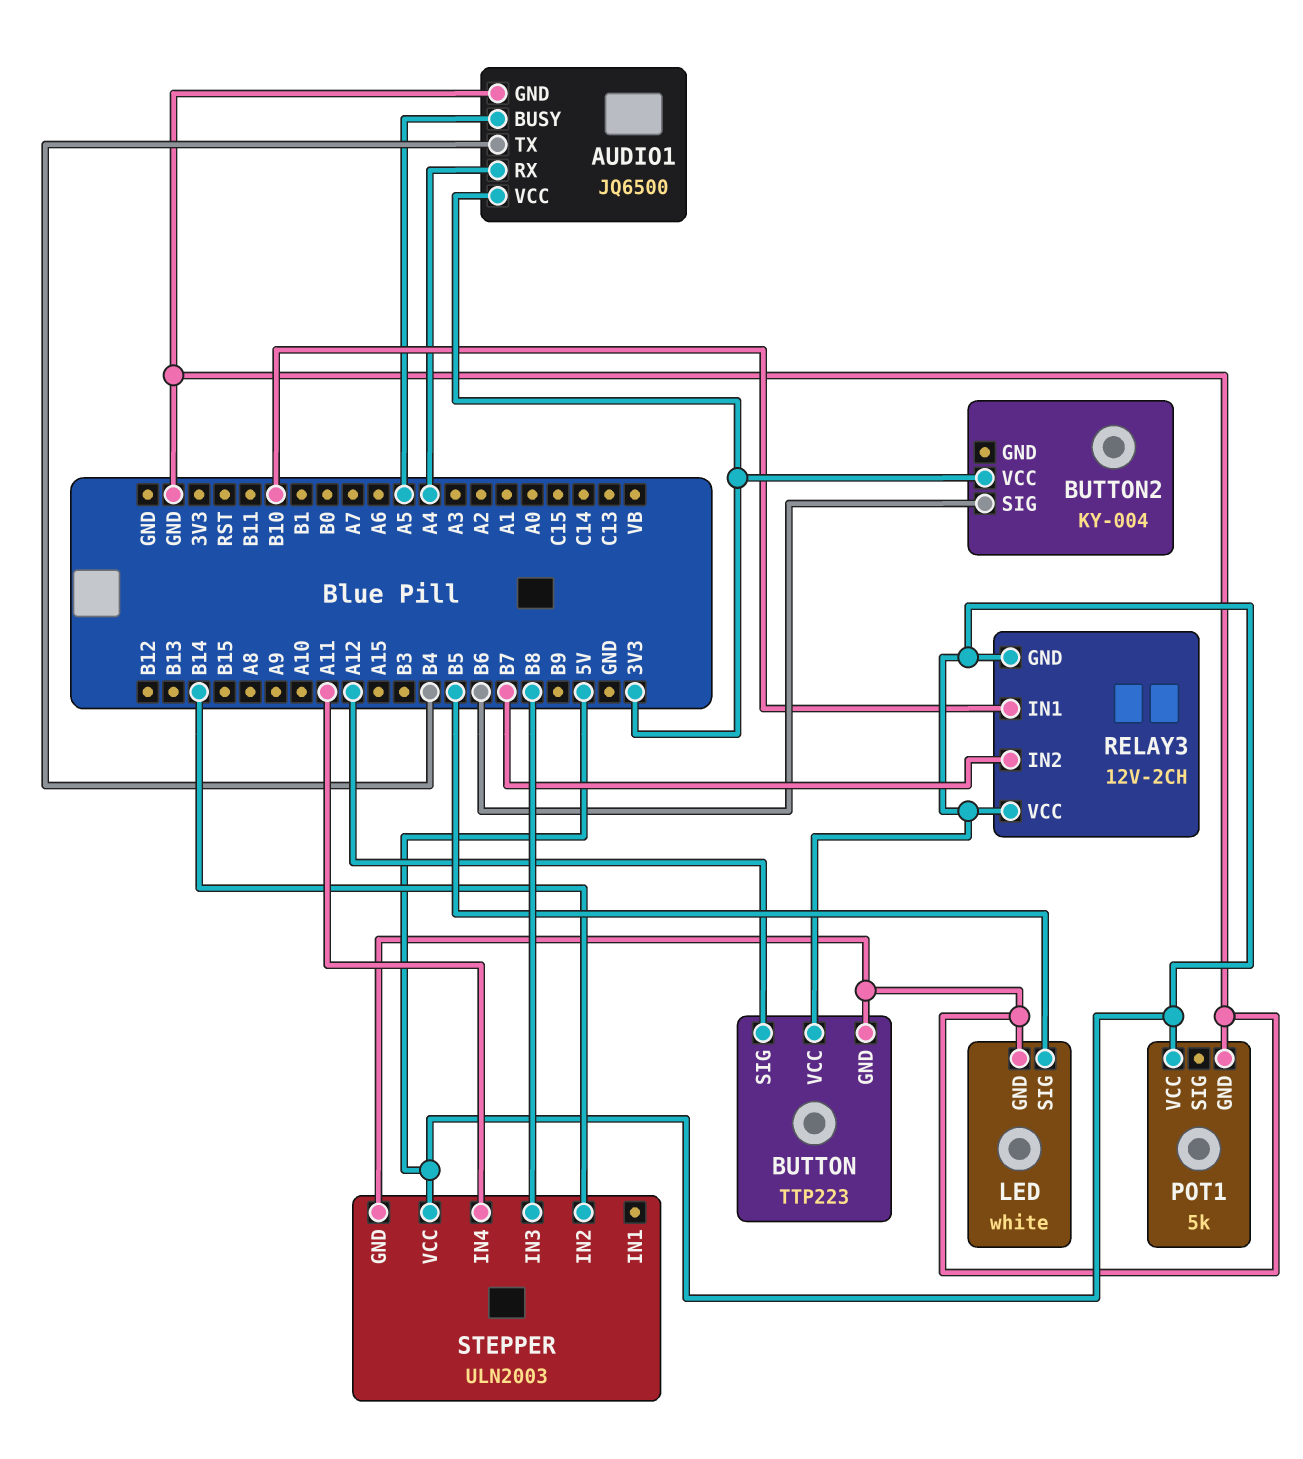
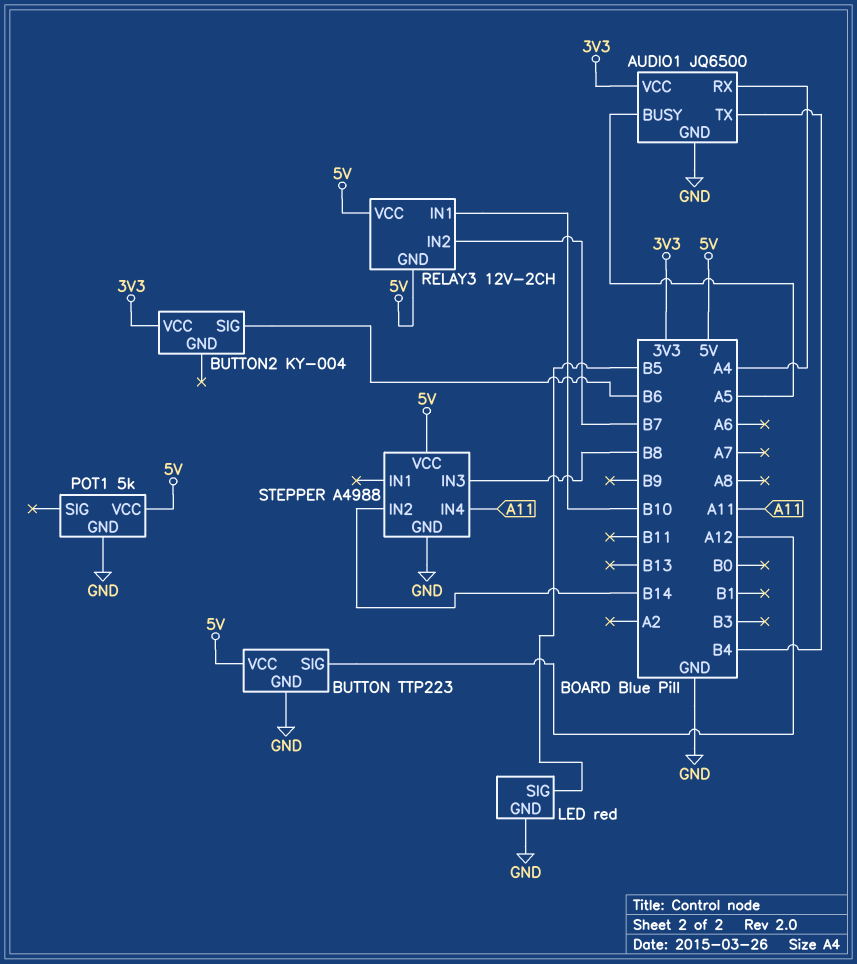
LED: white -> red
STEPPER: ULN2003 -> A4988

